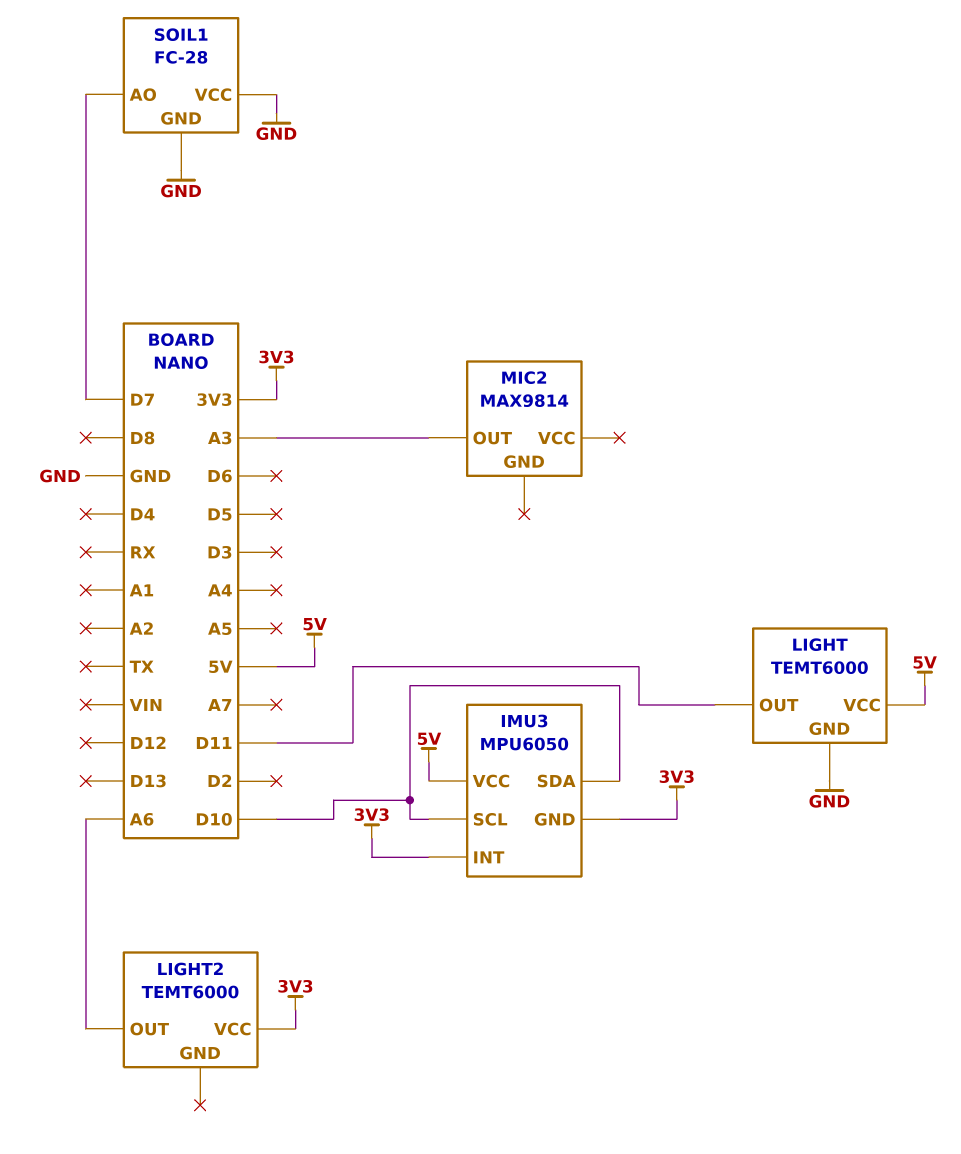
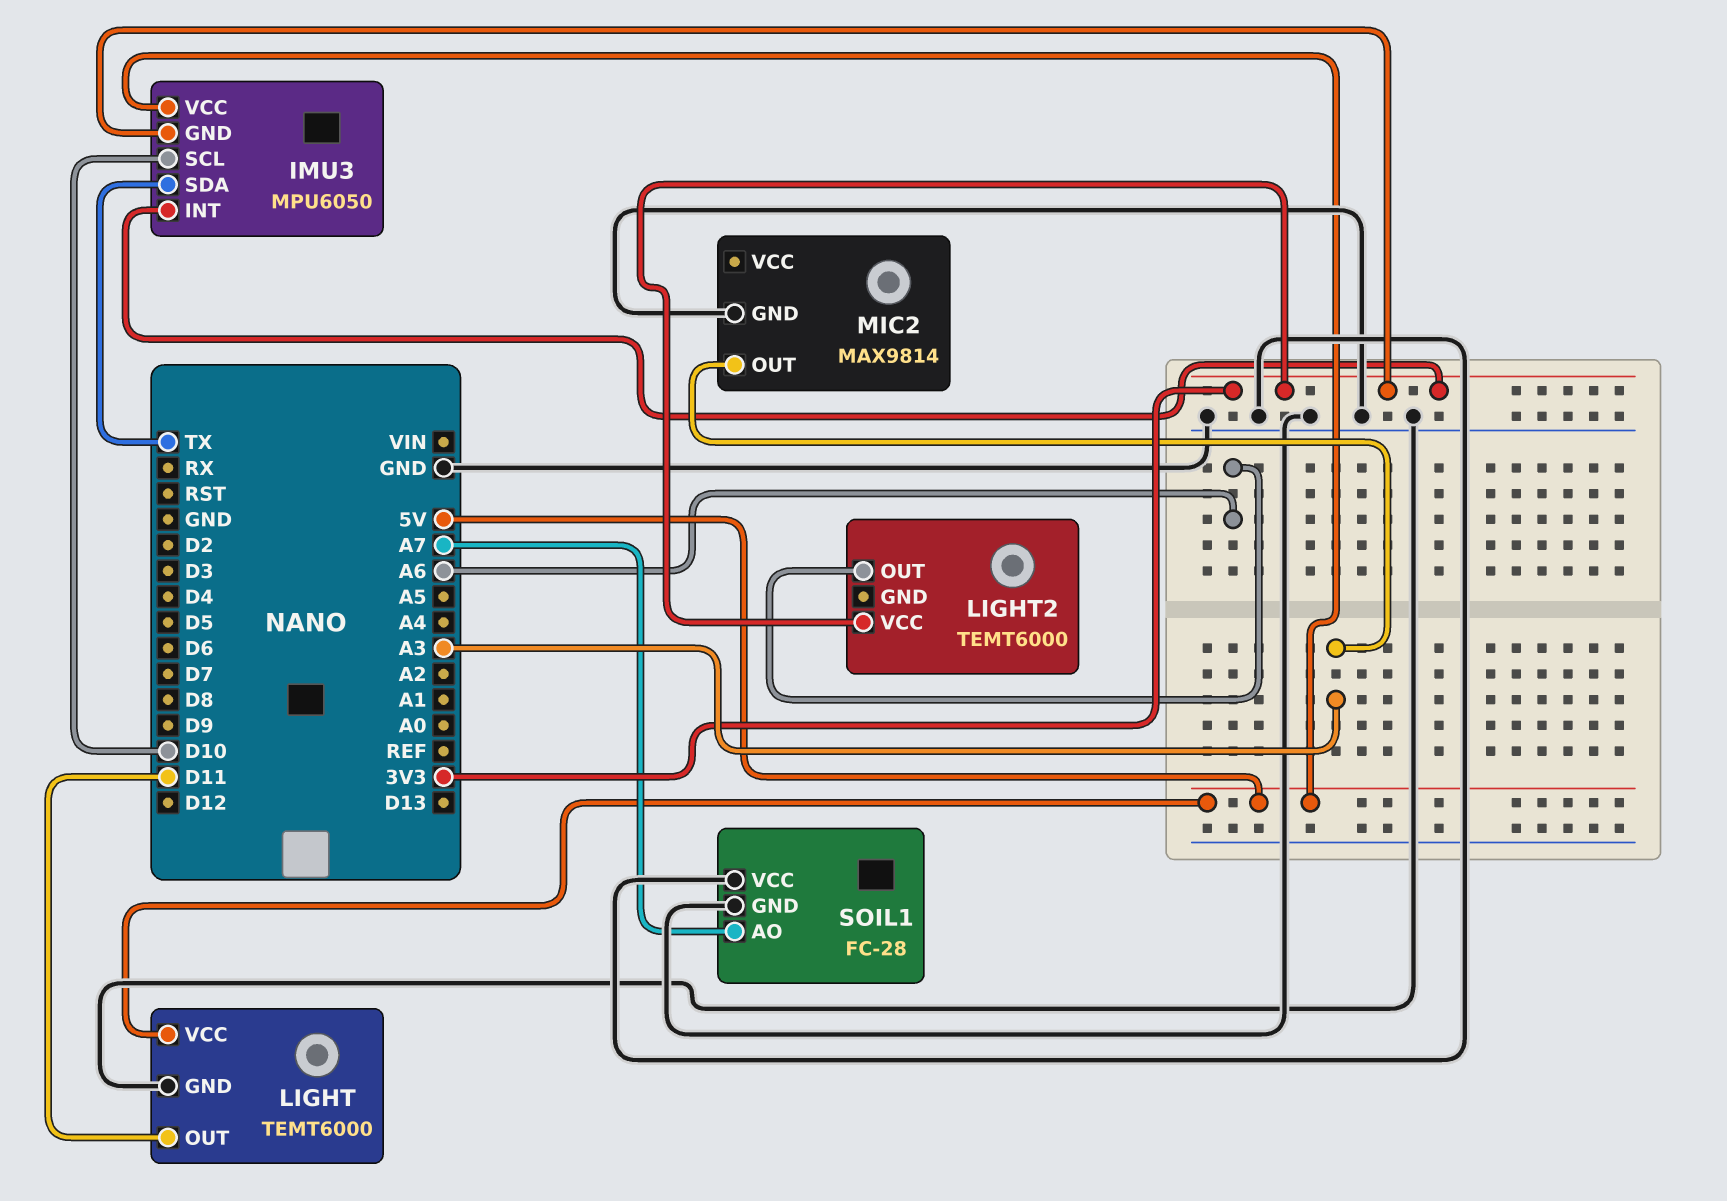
IMU3 pin SDA: D10 -> TX
MIC2 pin GND: none -> GND
SOIL1 pin AO: D7 -> A7

